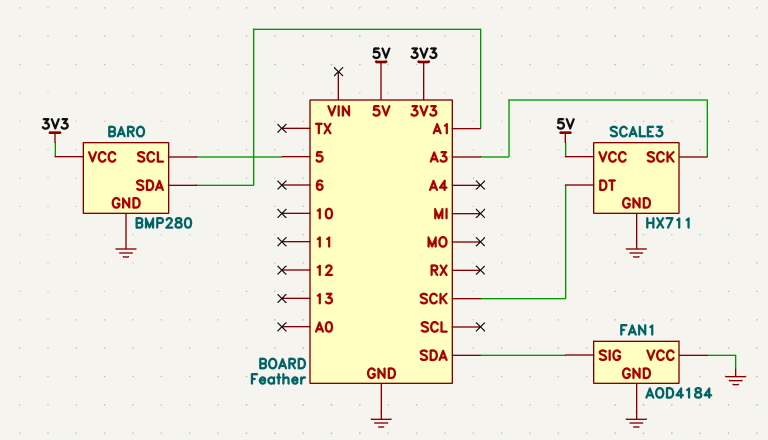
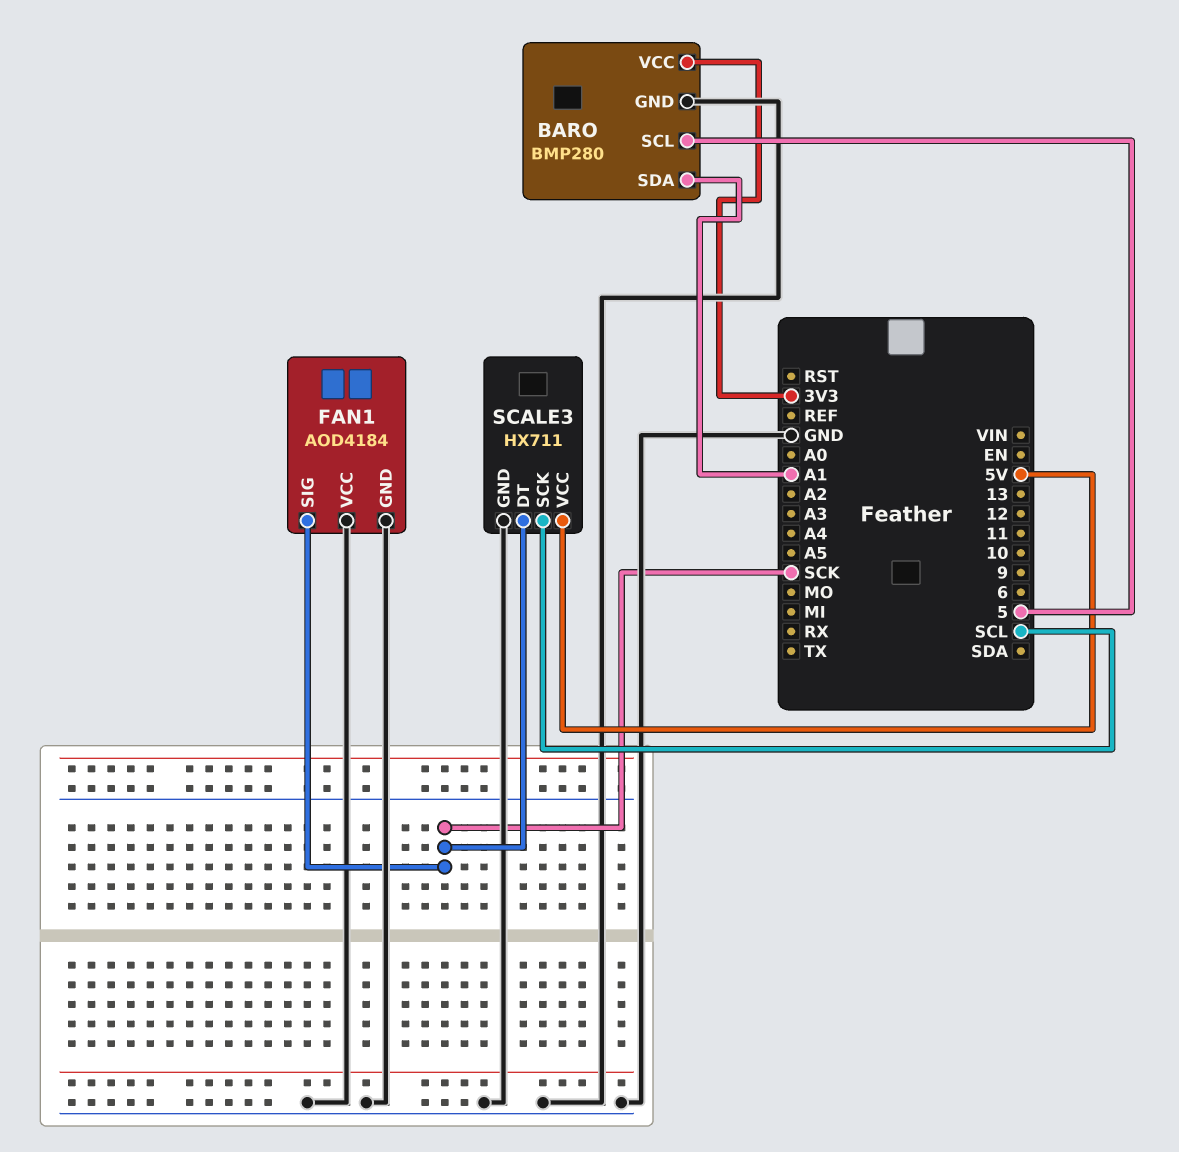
FAN1 pin SIG: SDA -> SCK
SCALE3 pin SCK: A3 -> SCL

